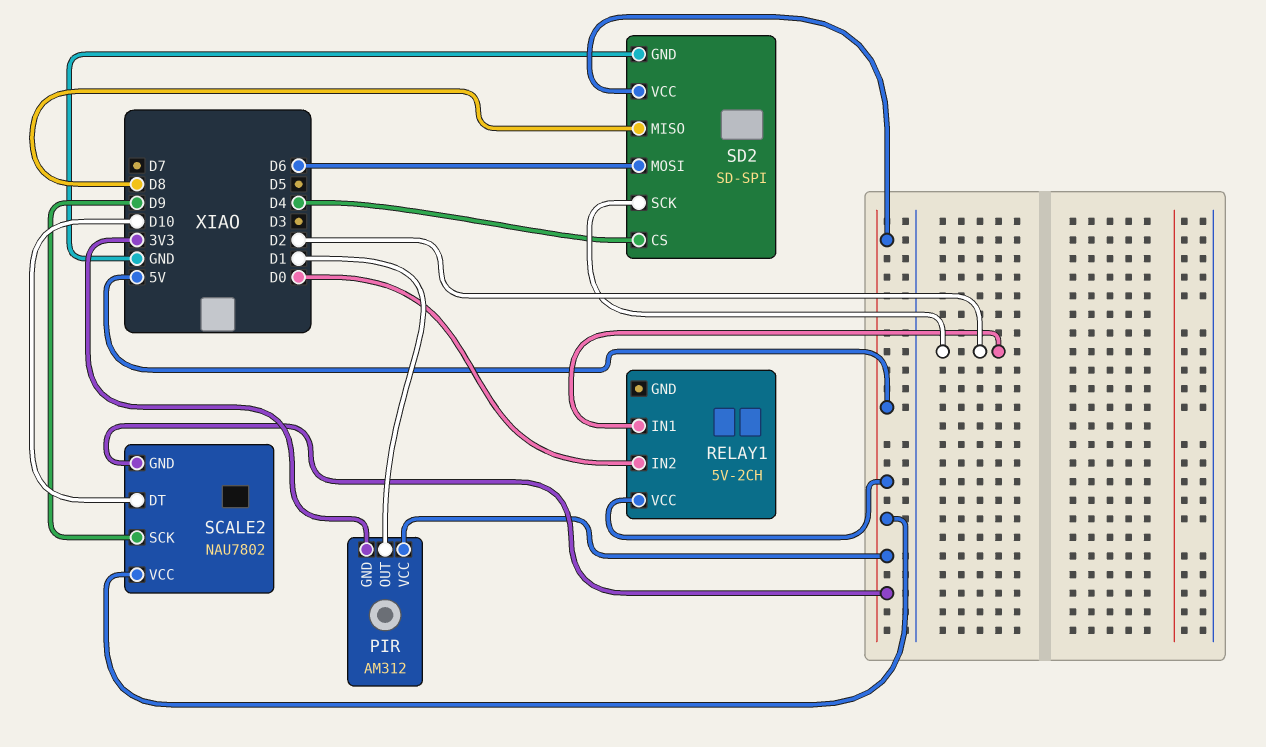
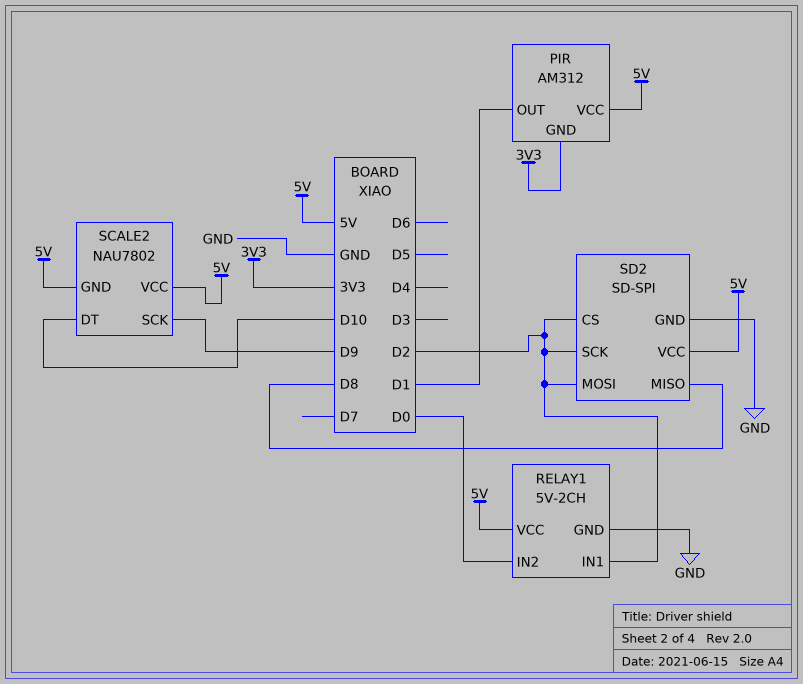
RELAY1 pin GND: none -> GND
SD2 pin CS: D4 -> D2
SD2 pin MOSI: D6 -> D2

